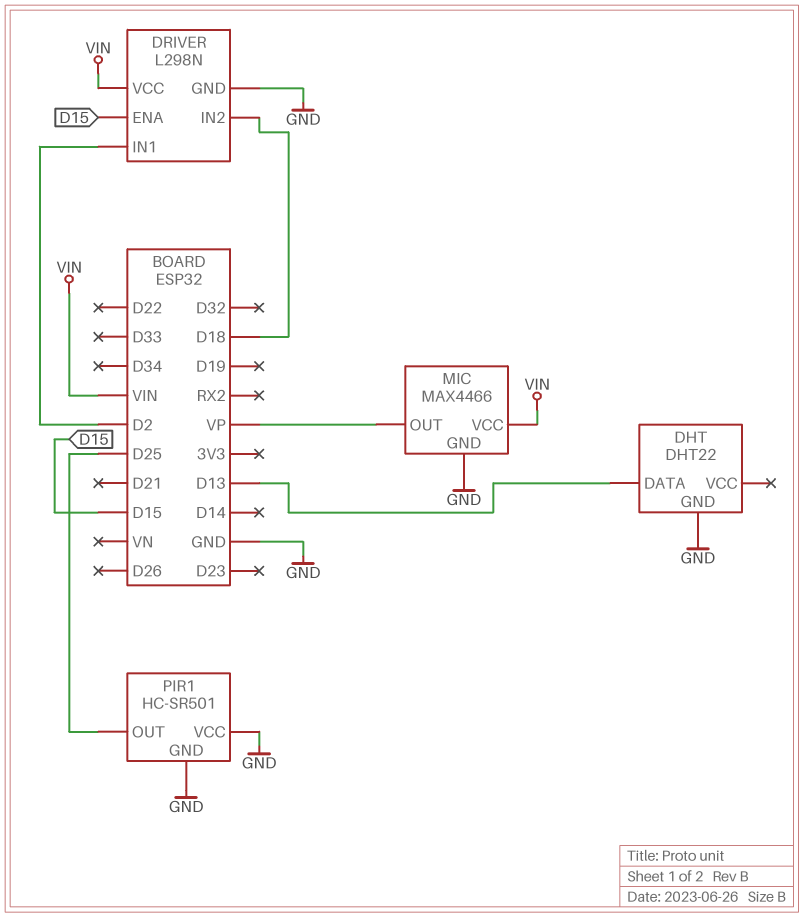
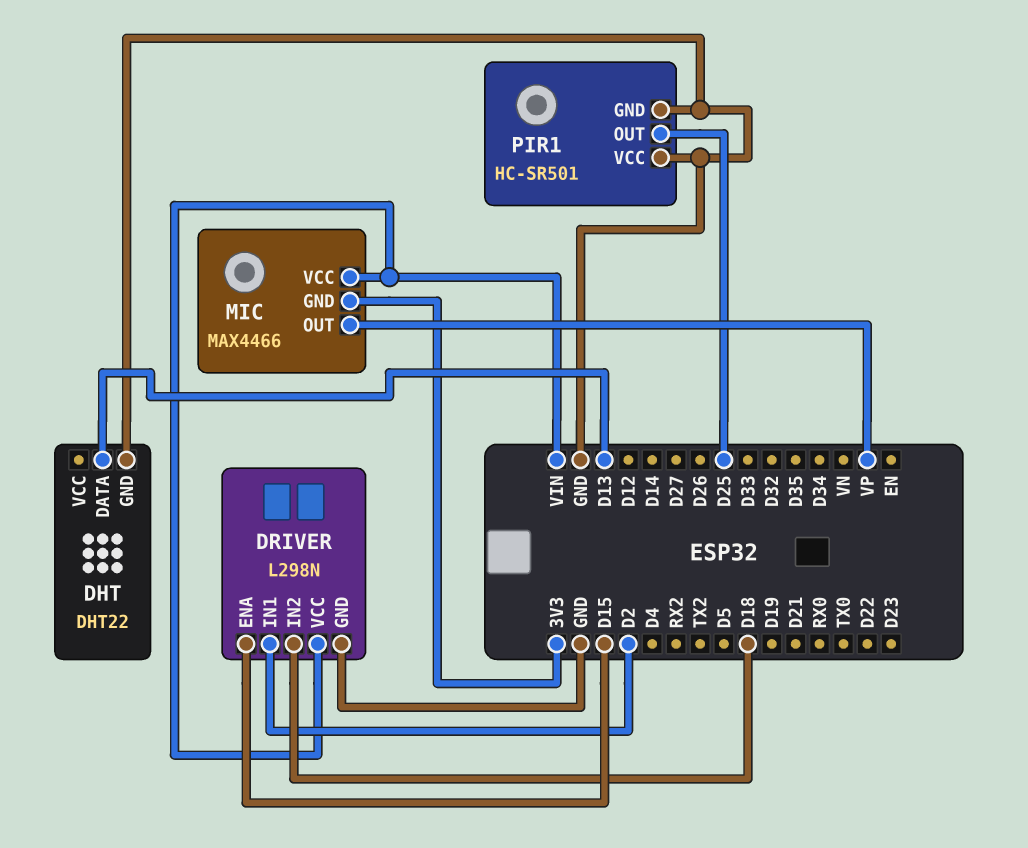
MIC pin GND: GND -> 3V3

